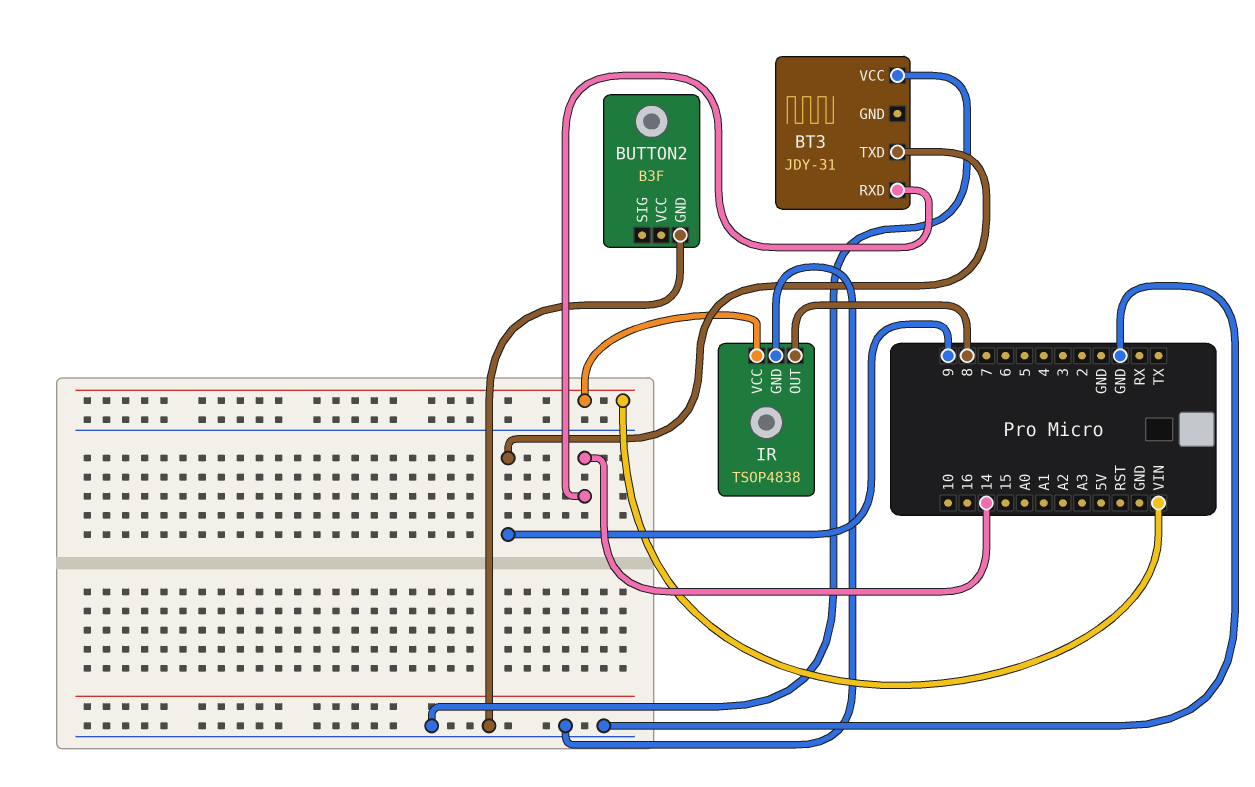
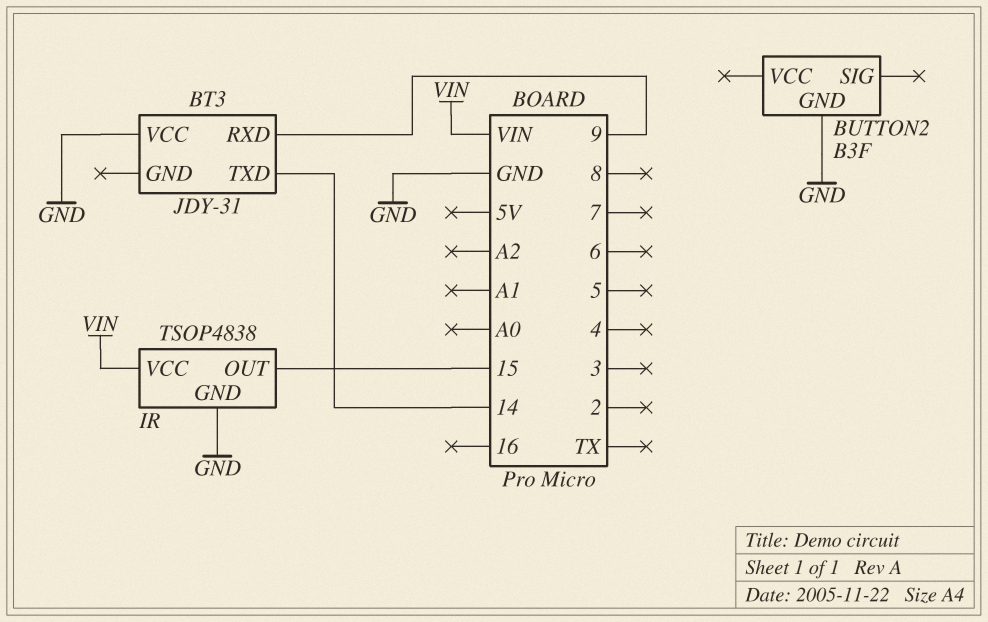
BT3 pin RXD: 14 -> 9
BT3 pin TXD: 9 -> 14
IR pin OUT: 8 -> 15

